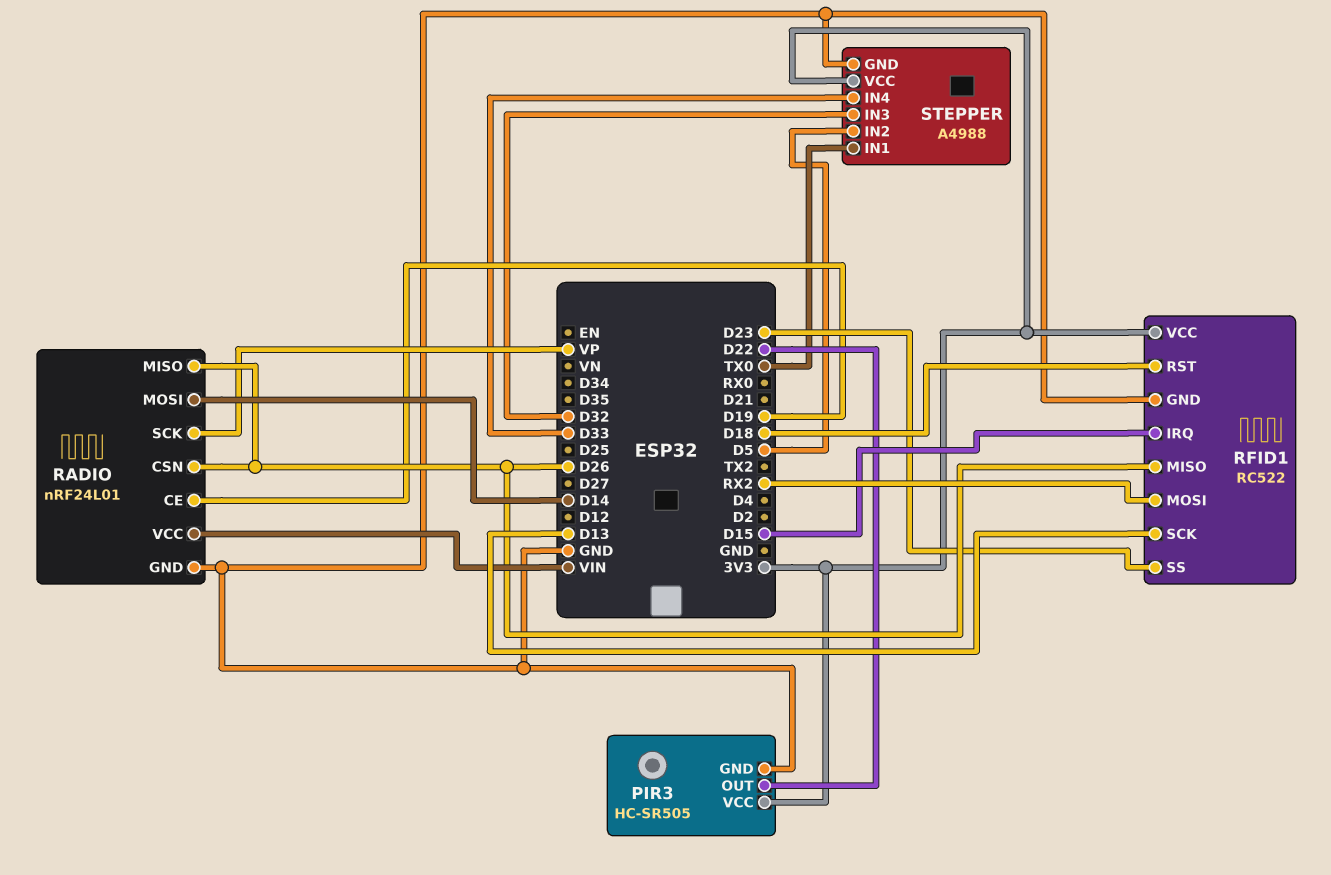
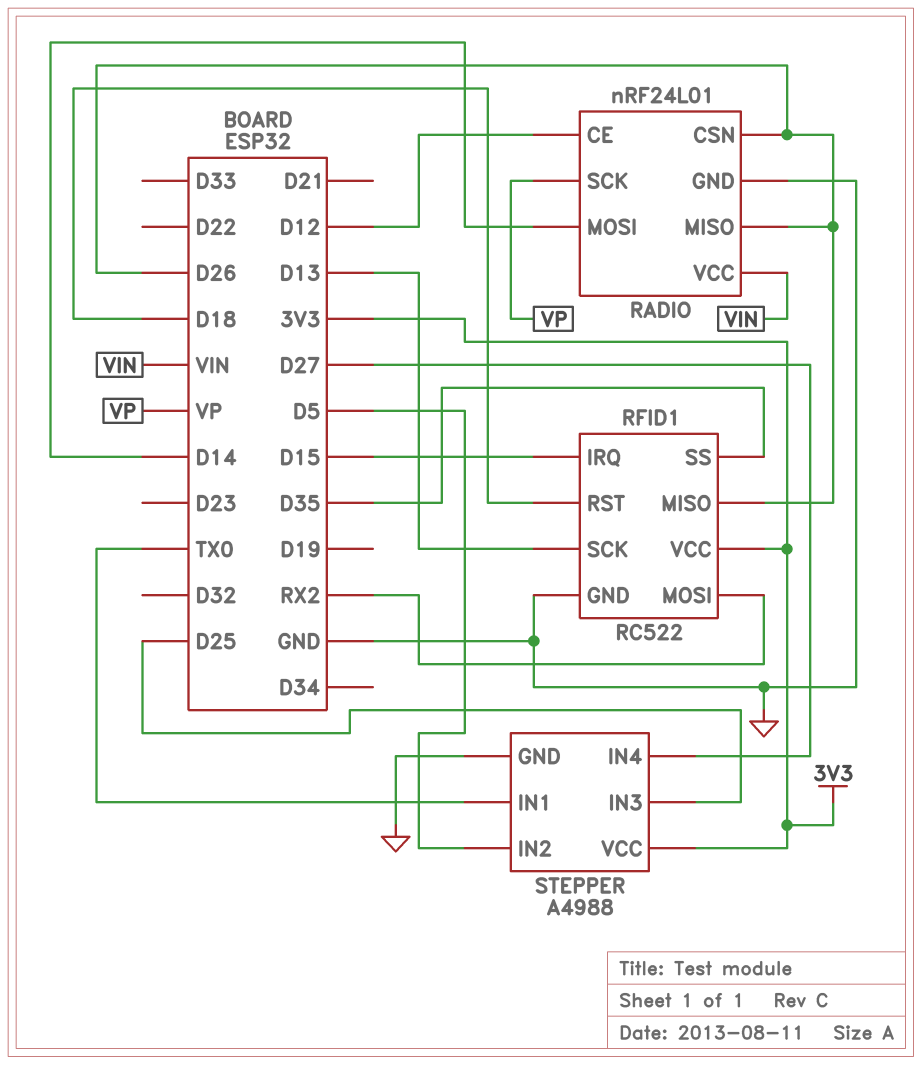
PIR3: HC-SR505 -> none
PIR3 pin GND: GND -> none
PIR3 pin OUT: D22 -> none
PIR3 pin VCC: 3V3 -> none
RADIO pin CE: D19 -> D12
RFID1 pin SS: D23 -> D35
STEPPER pin IN3: D32 -> D25
STEPPER pin IN4: D33 -> D27

